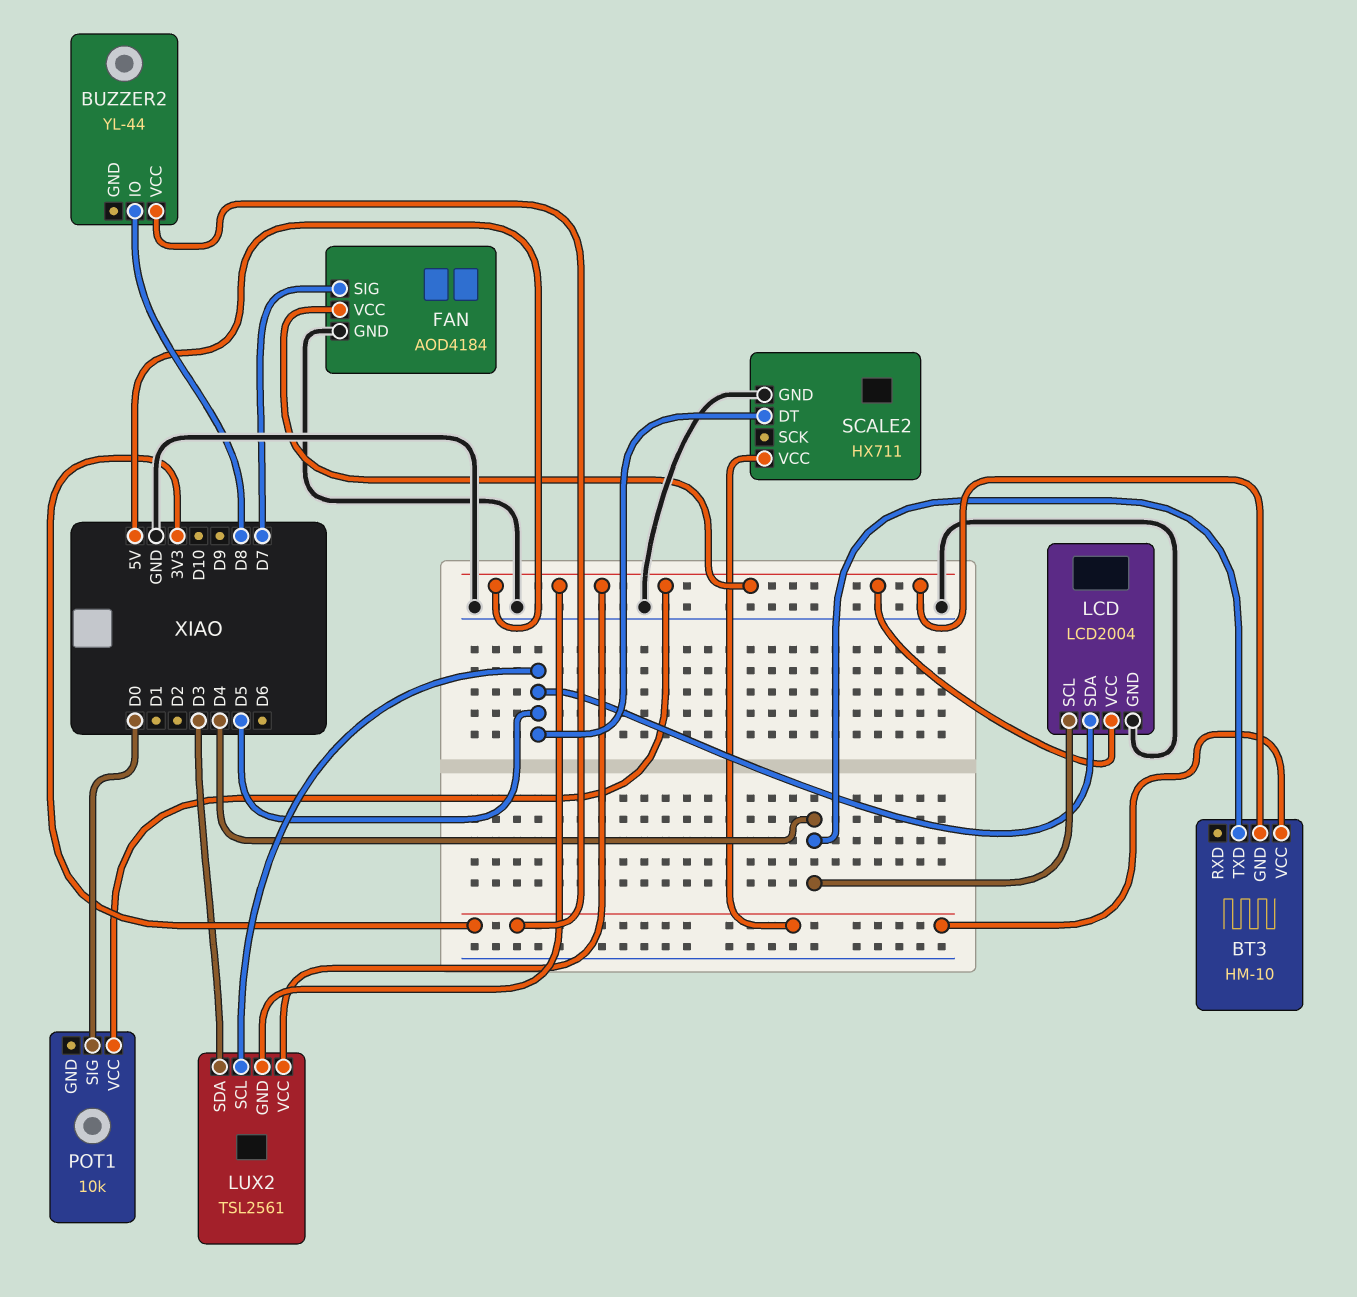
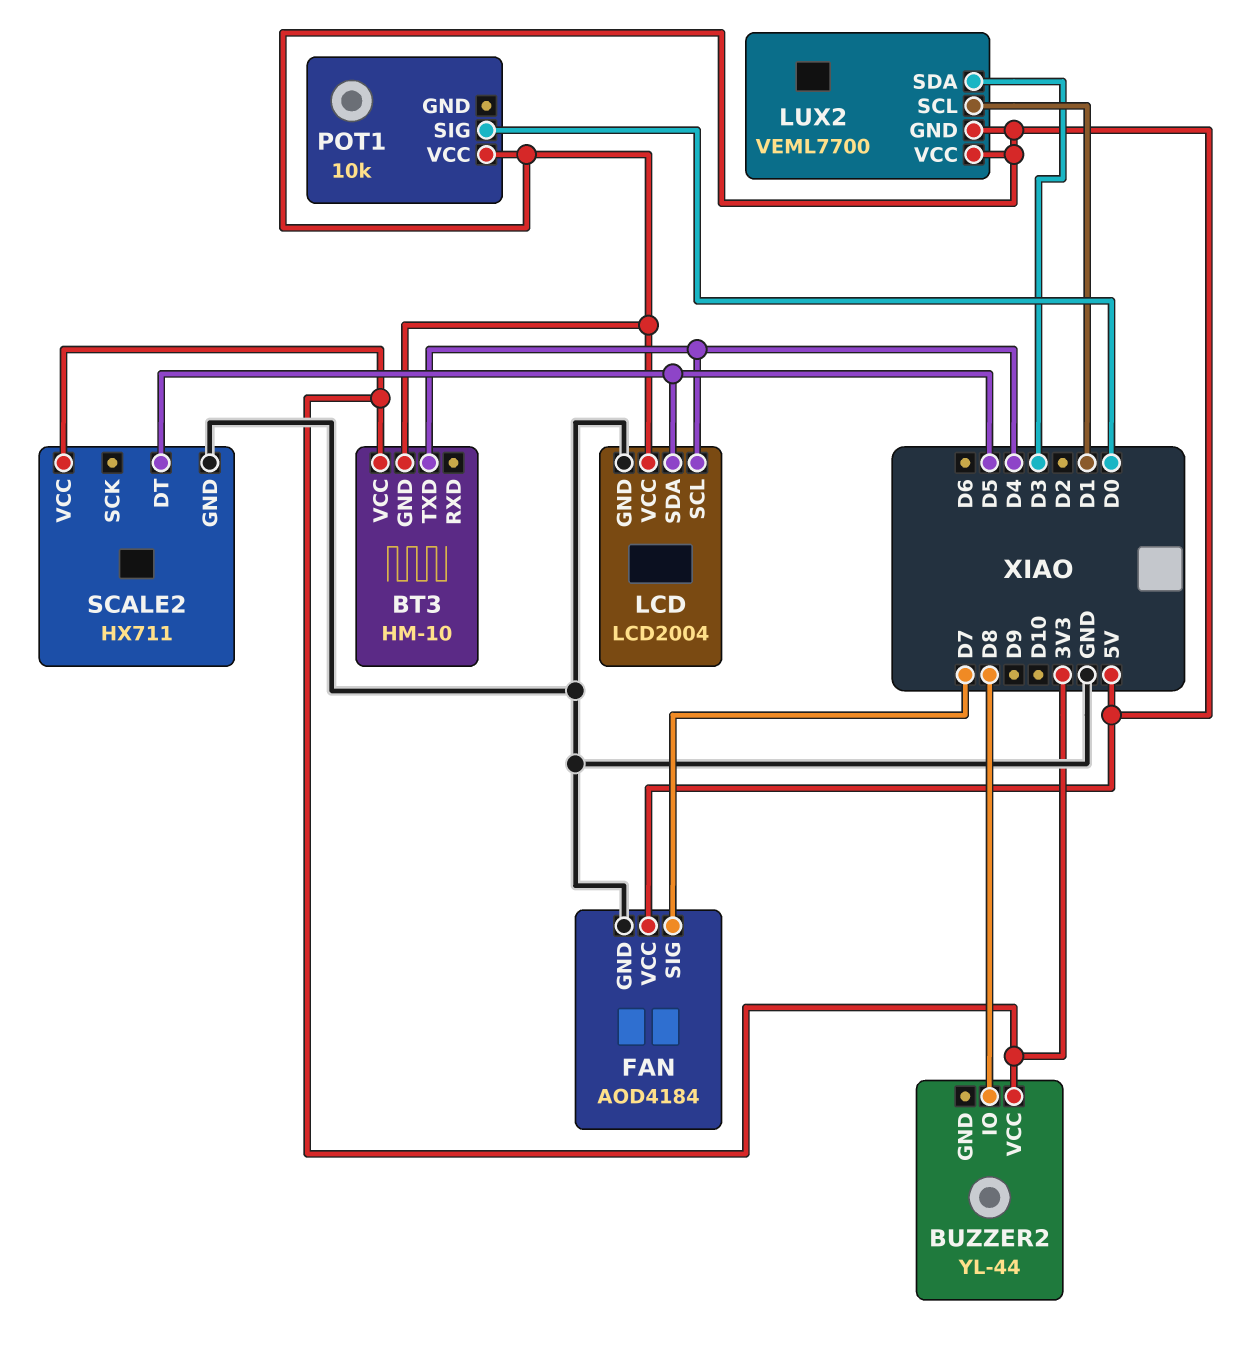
LUX2: TSL2561 -> VEML7700
LUX2 pin SCL: D5 -> D1

